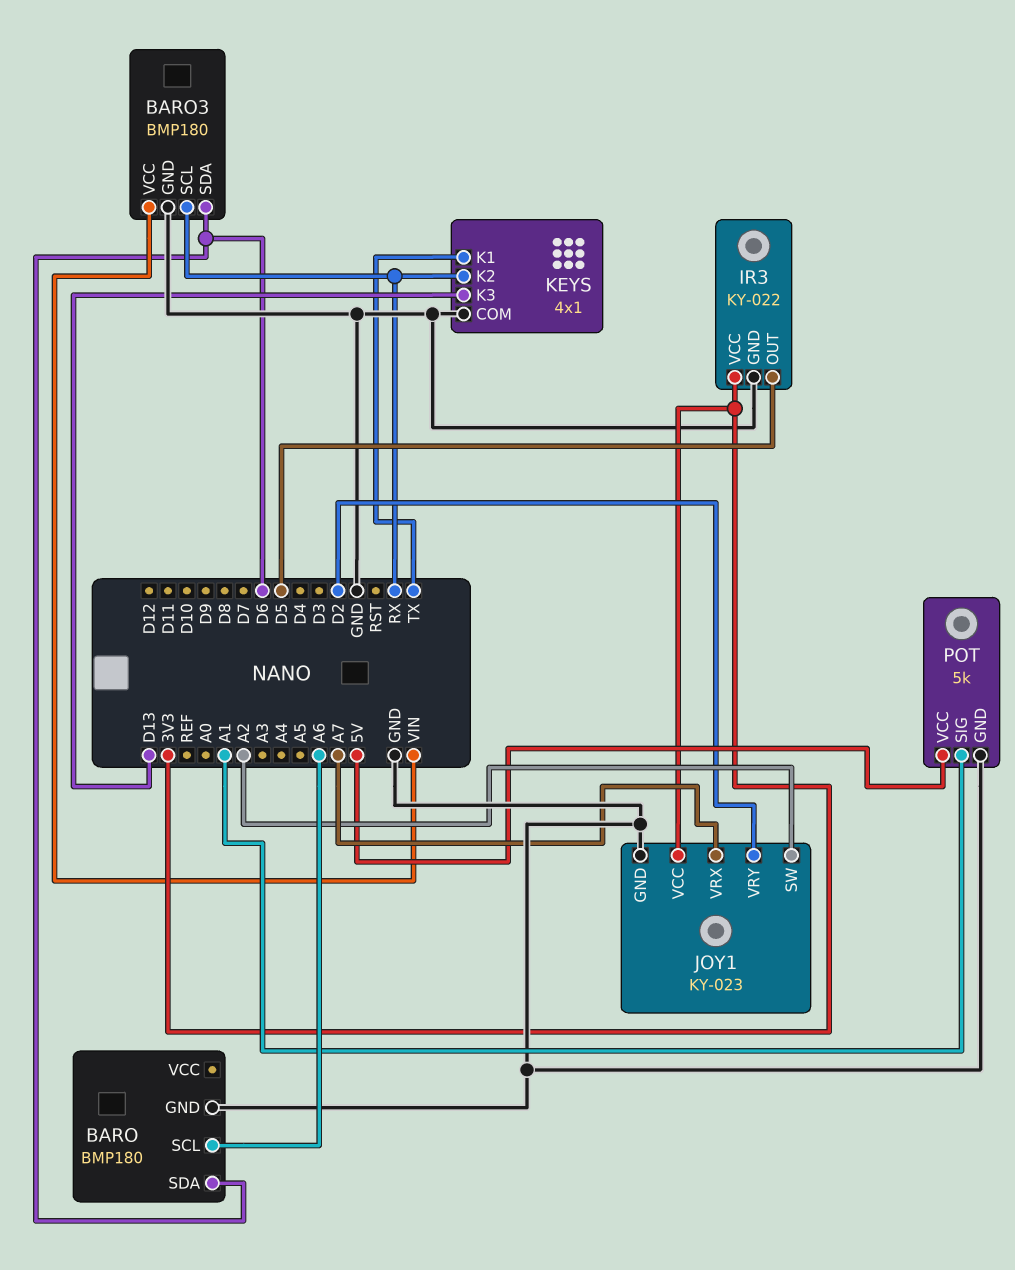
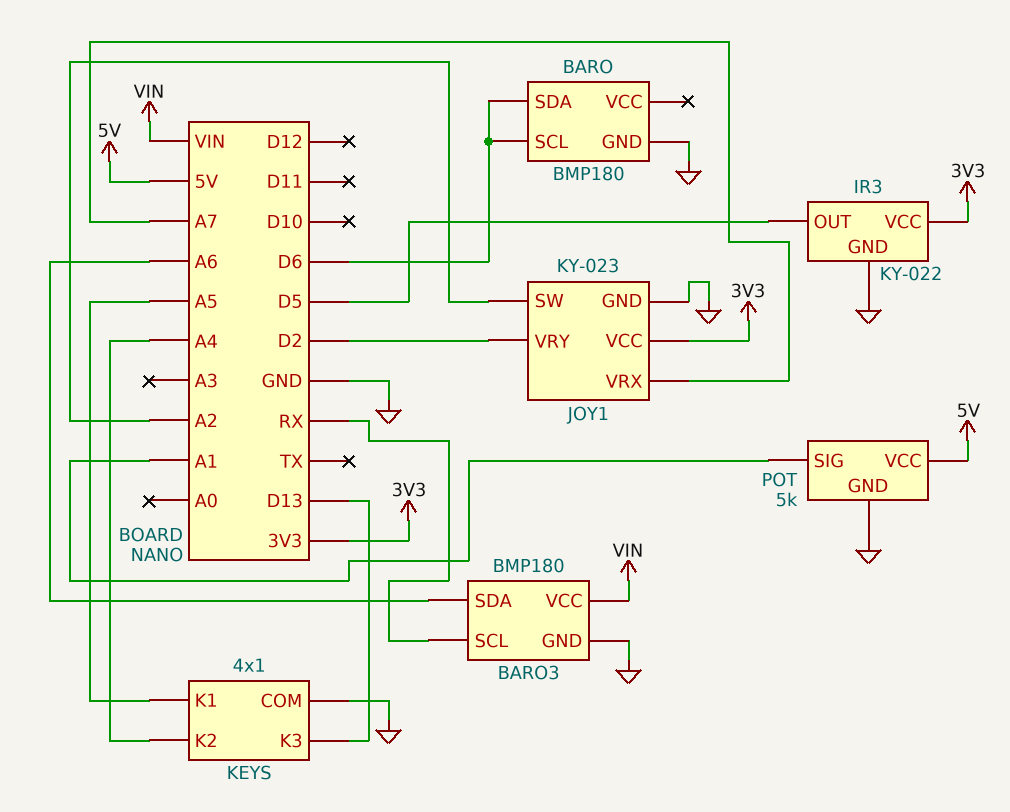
BARO pin SCL: A6 -> D6
BARO3 pin SDA: D6 -> A6
KEYS pin K1: TX -> A5
KEYS pin K2: RX -> A4

